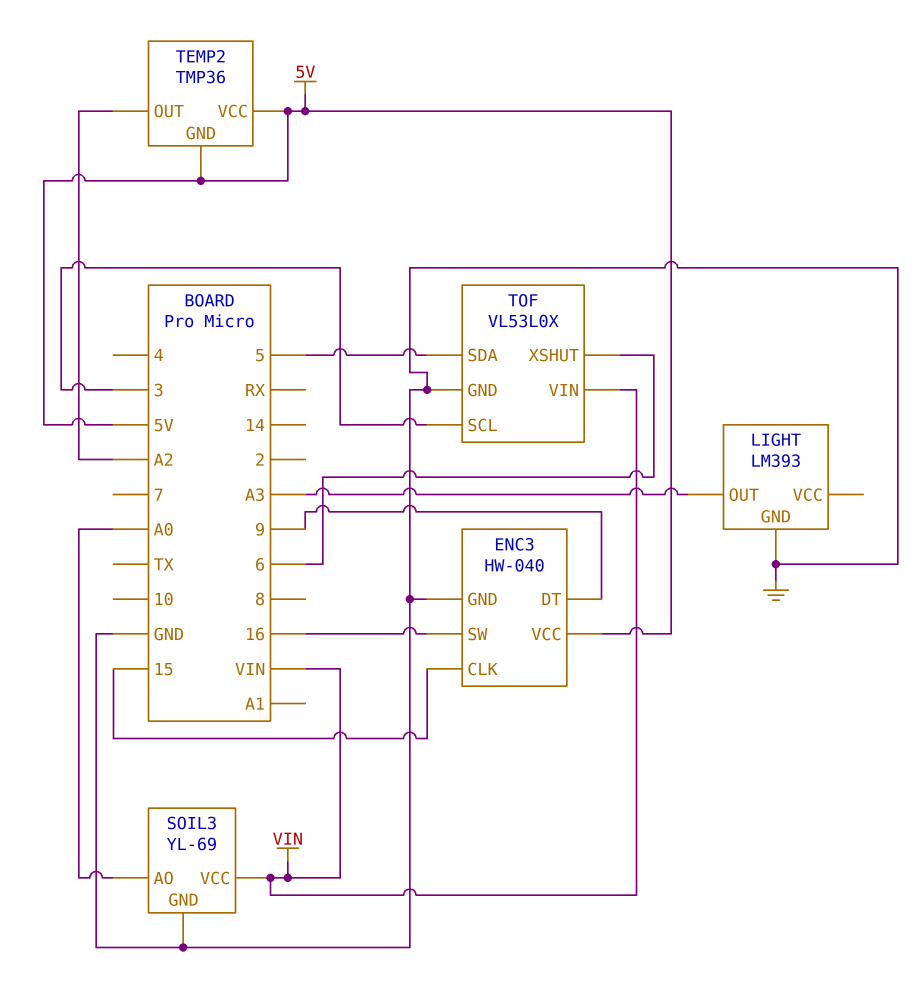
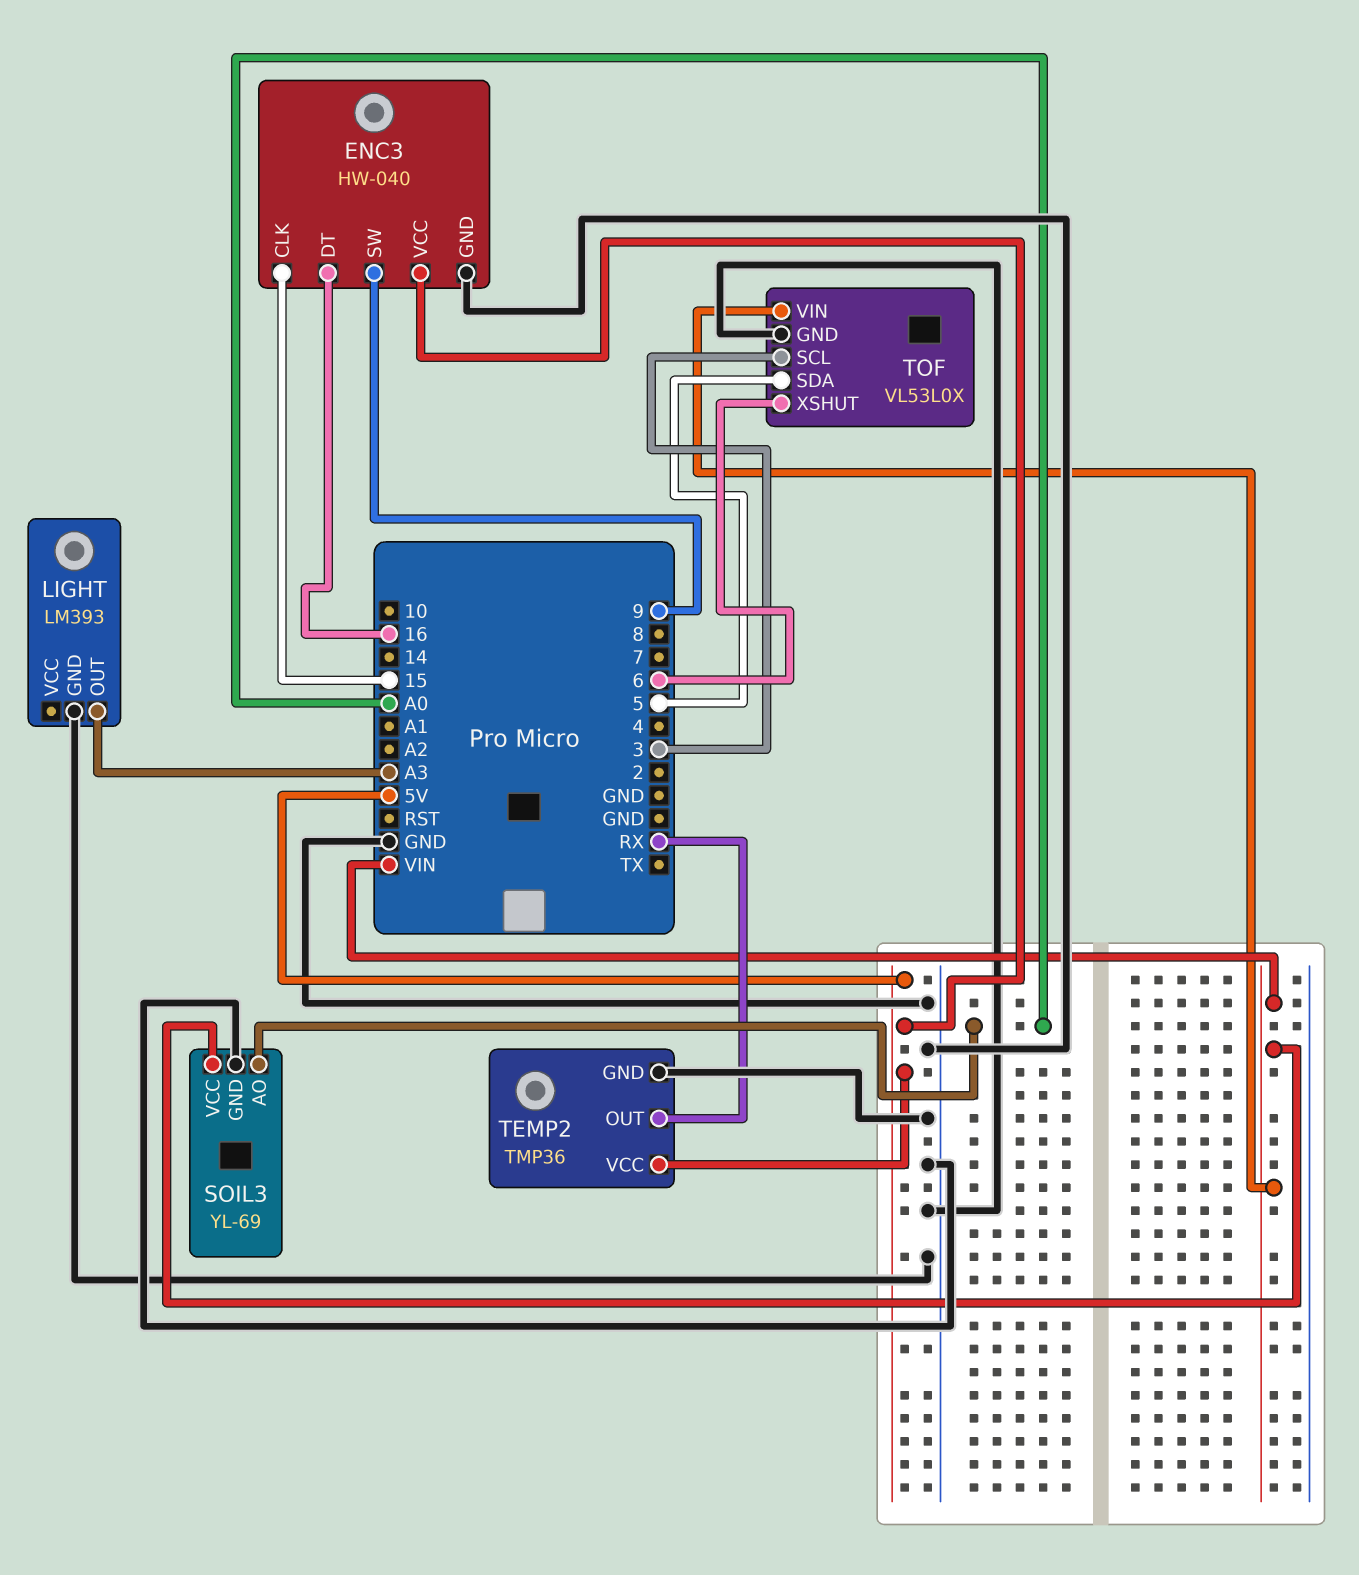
ENC3 pin DT: 9 -> 16
ENC3 pin SW: 16 -> 9
TEMP2 pin GND: 5V -> GND
TEMP2 pin OUT: A2 -> RX

